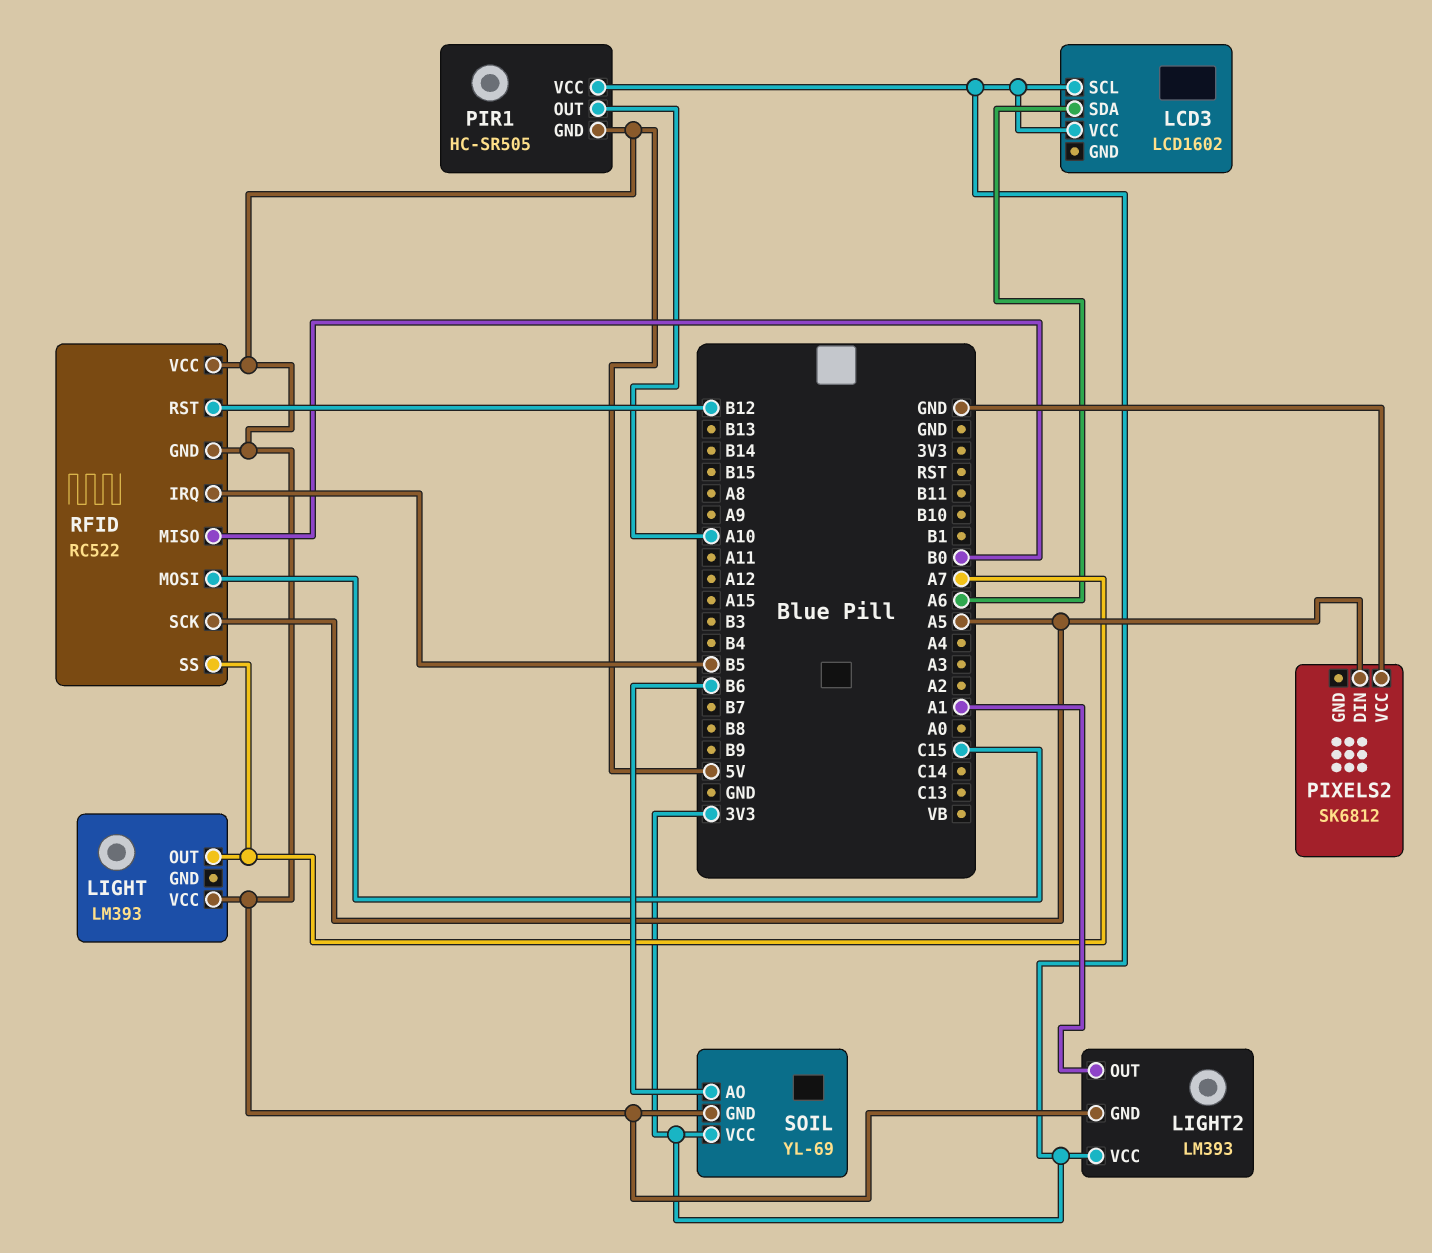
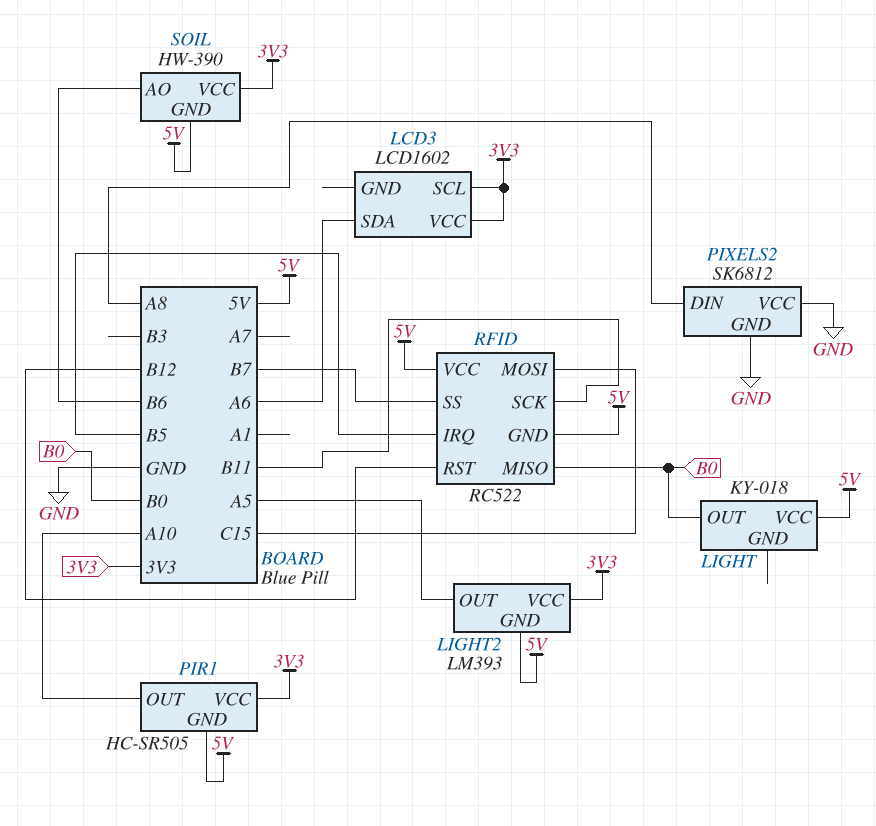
LIGHT: LM393 -> KY-018
LIGHT pin OUT: A7 -> B0
LIGHT2 pin OUT: A1 -> A5
PIXELS2 pin DIN: A5 -> A8
PIXELS2 pin GND: none -> GND
RFID pin SCK: A5 -> B11
RFID pin SS: A7 -> B7
SOIL: YL-69 -> HW-390

